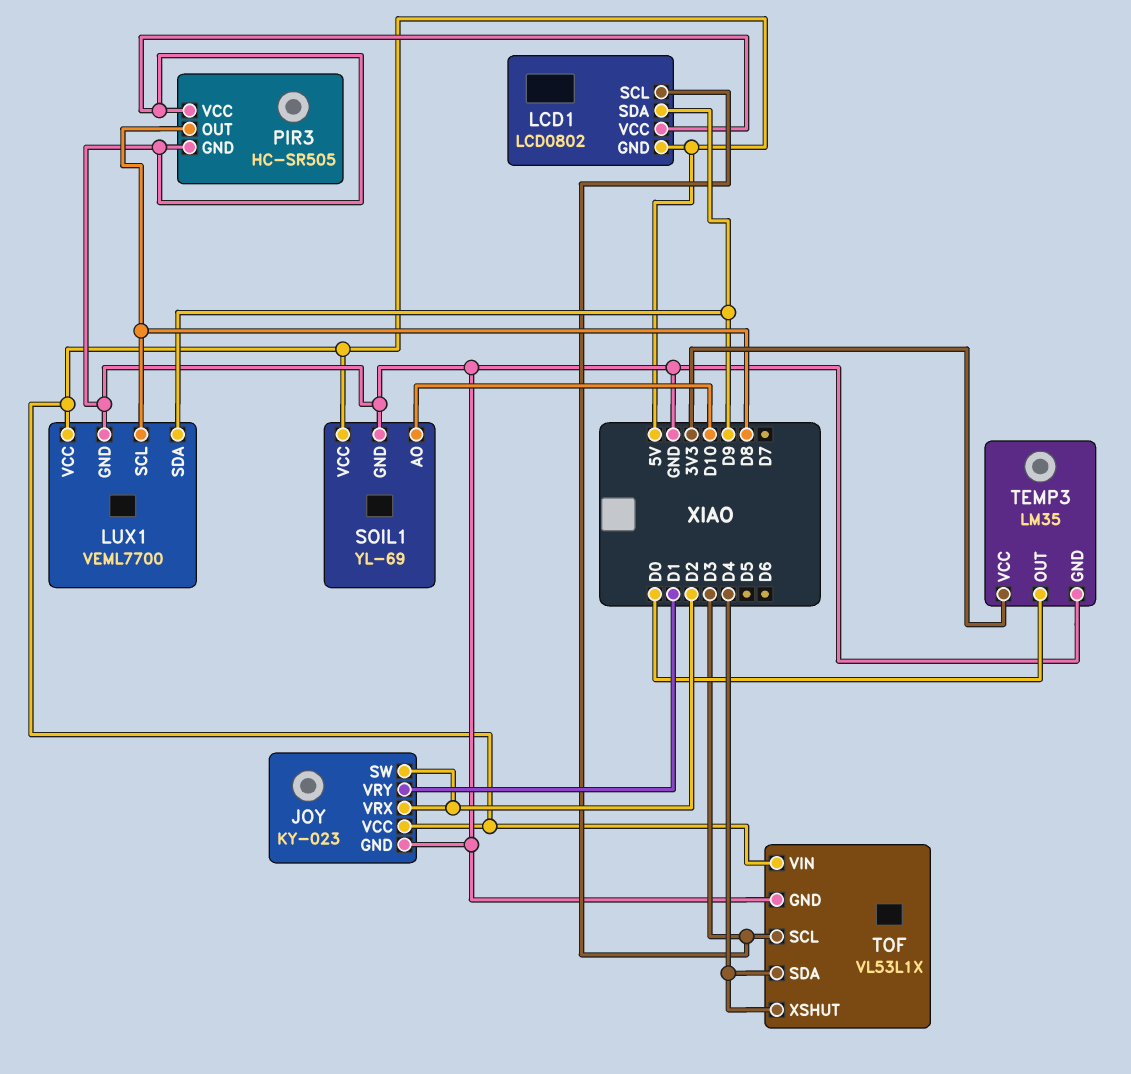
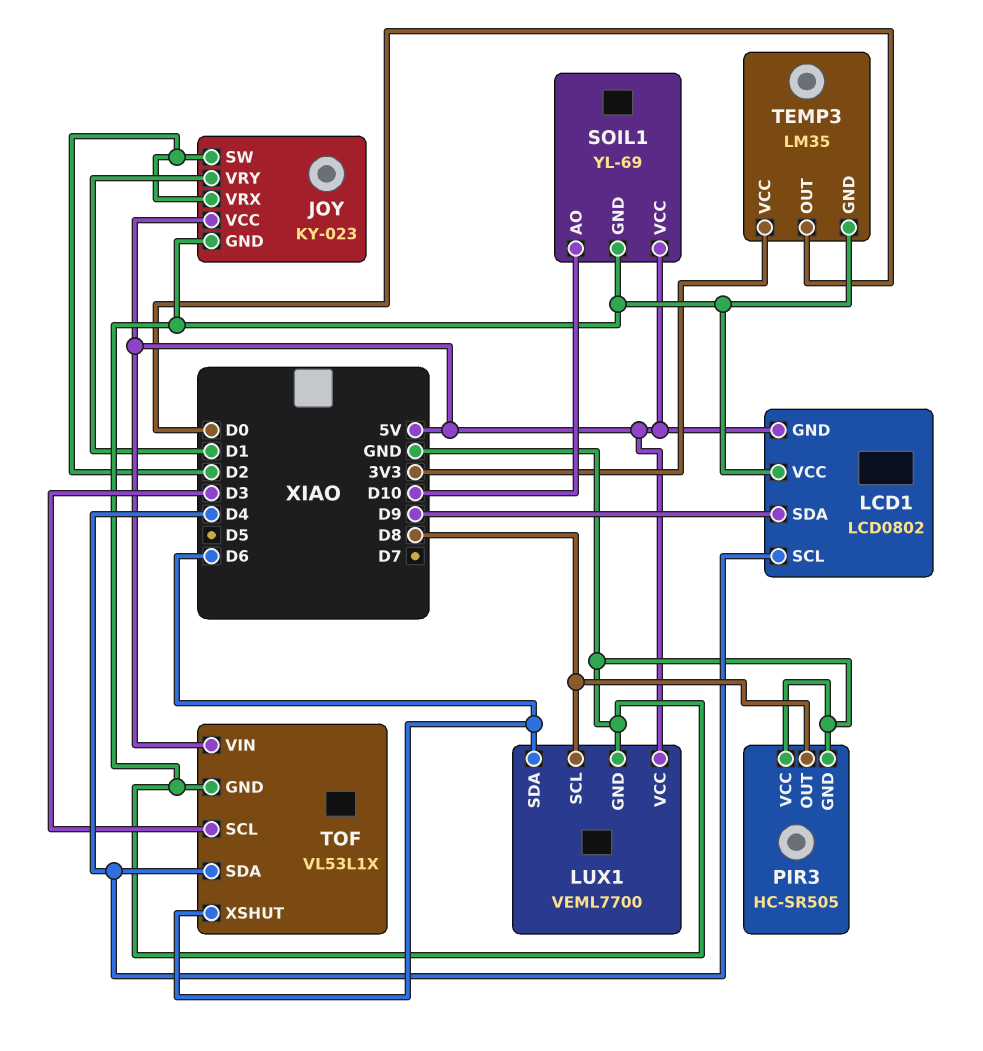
LCD1 pin SCL: D3 -> D4
LUX1 pin SDA: D9 -> D6
TOF pin XSHUT: D4 -> D6

